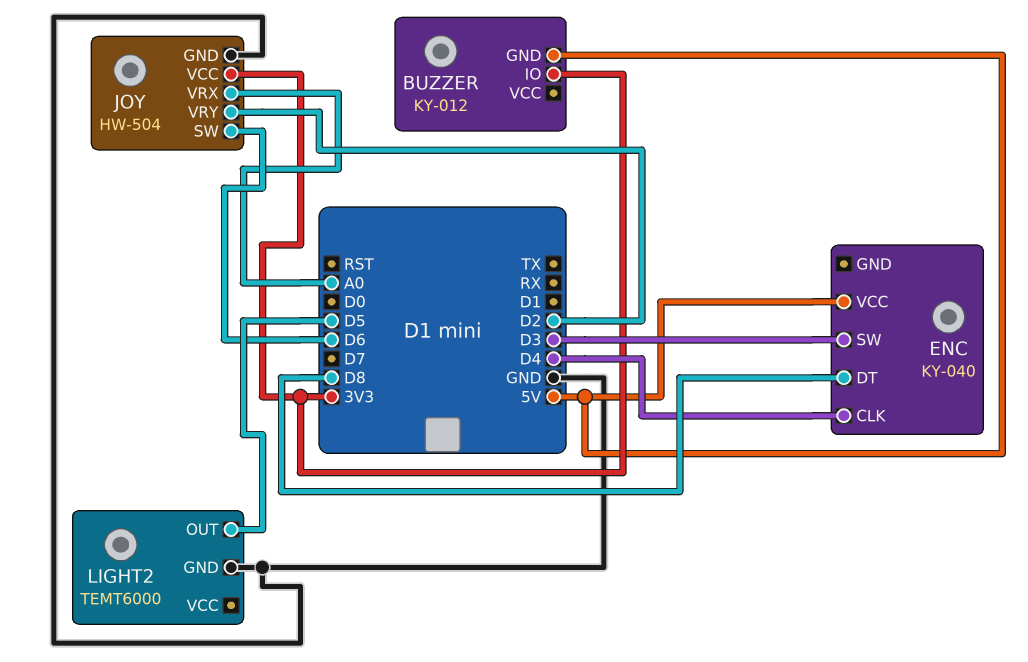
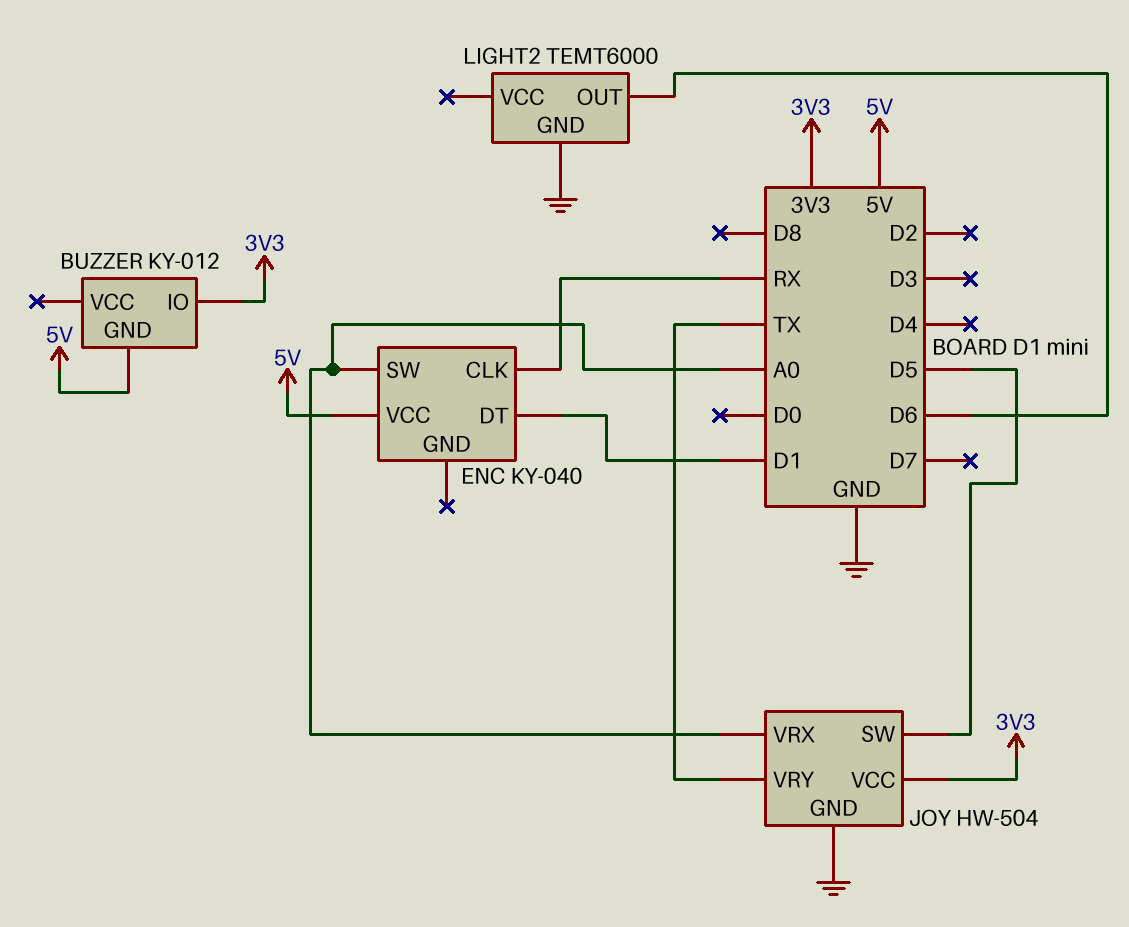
ENC pin CLK: D4 -> RX
ENC pin DT: D8 -> D1
ENC pin SW: D3 -> A0
JOY pin SW: D6 -> D5
JOY pin VRY: D2 -> TX
LIGHT2 pin OUT: D5 -> D6

